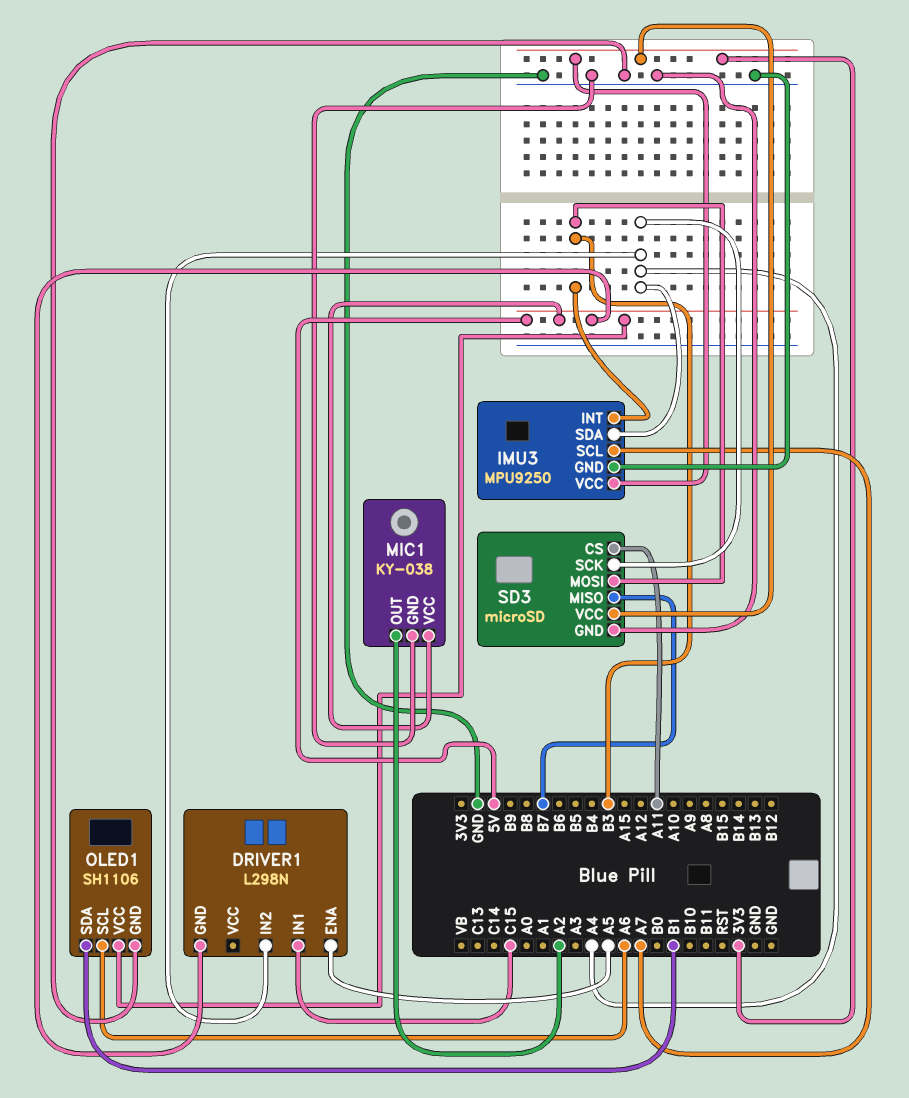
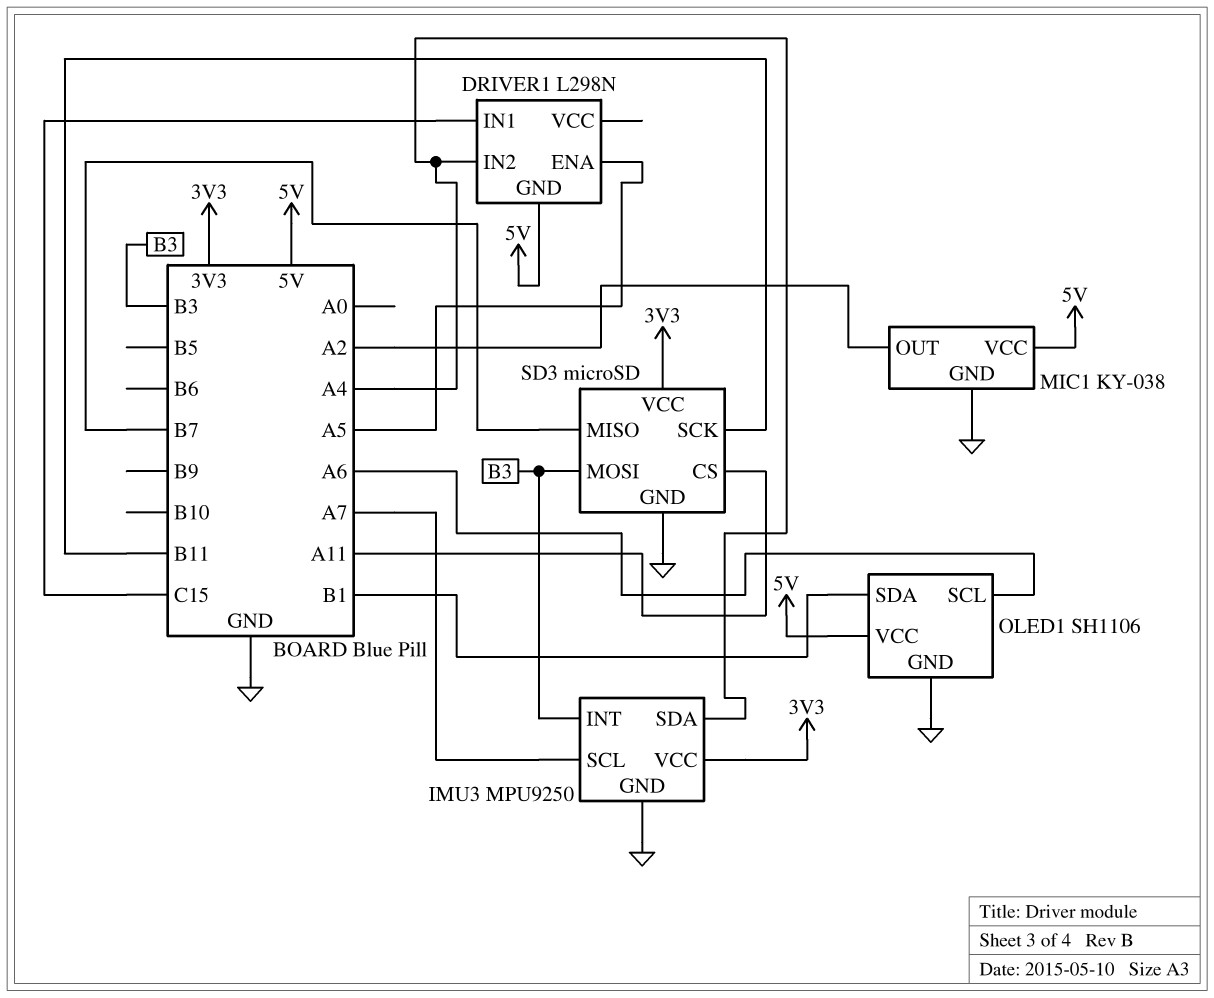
SD3 pin SCK: A4 -> B11

